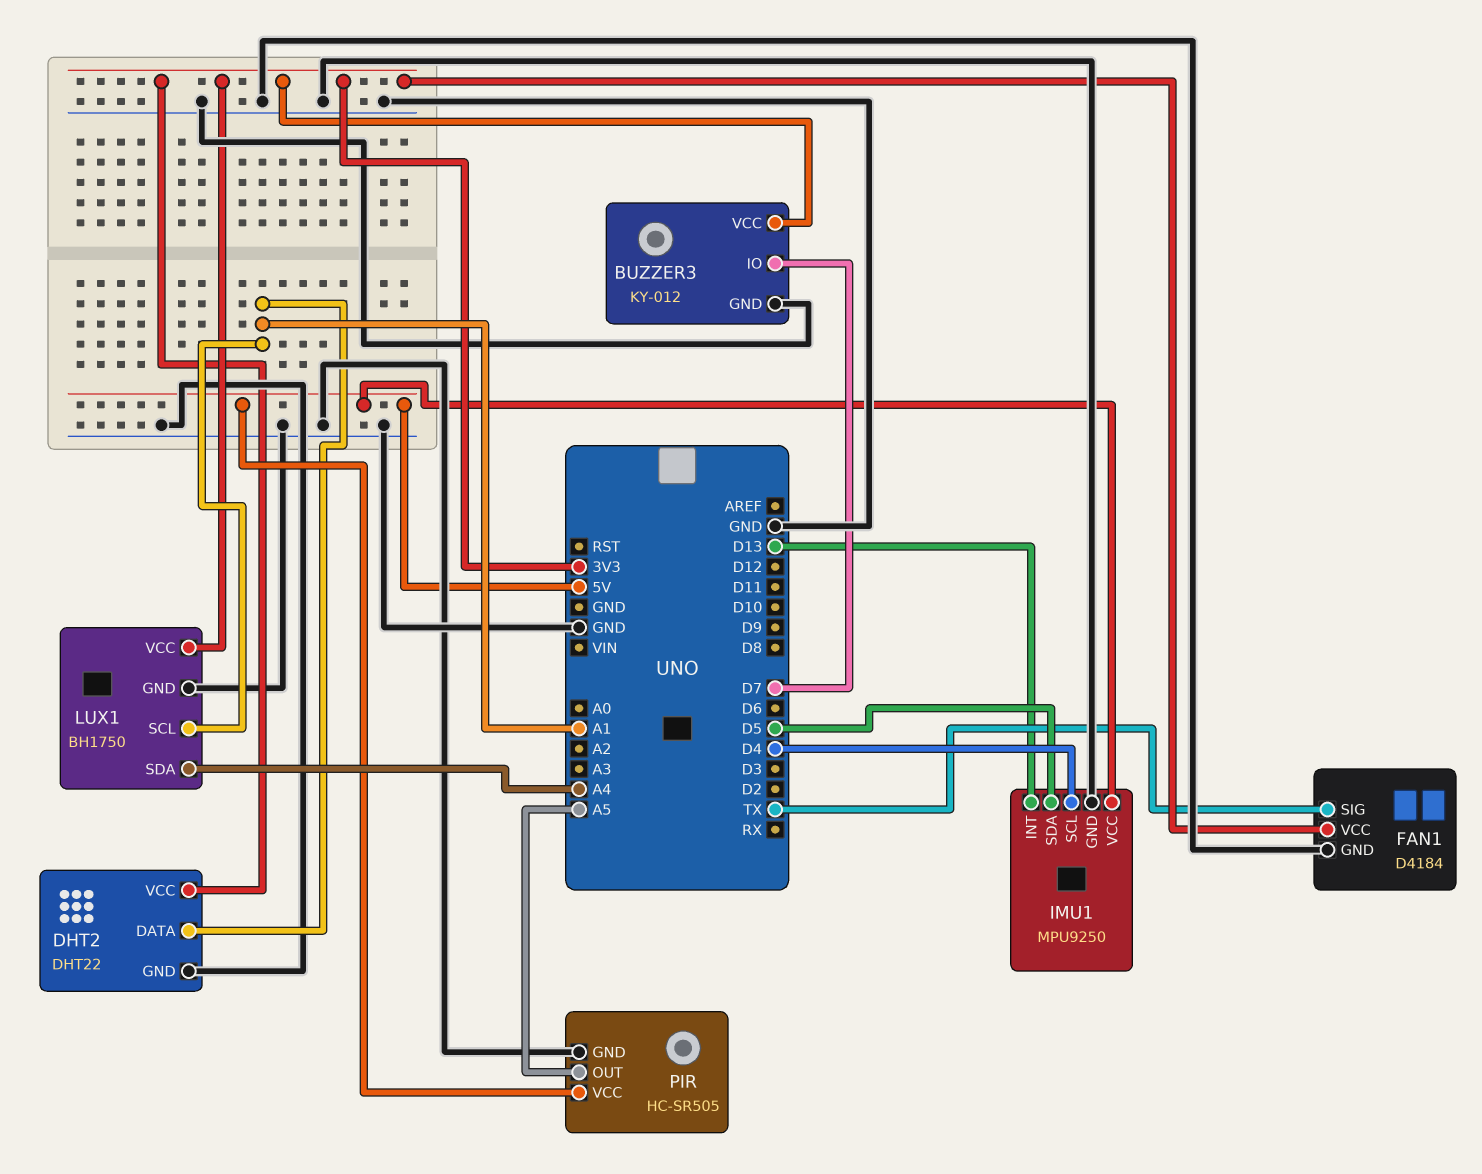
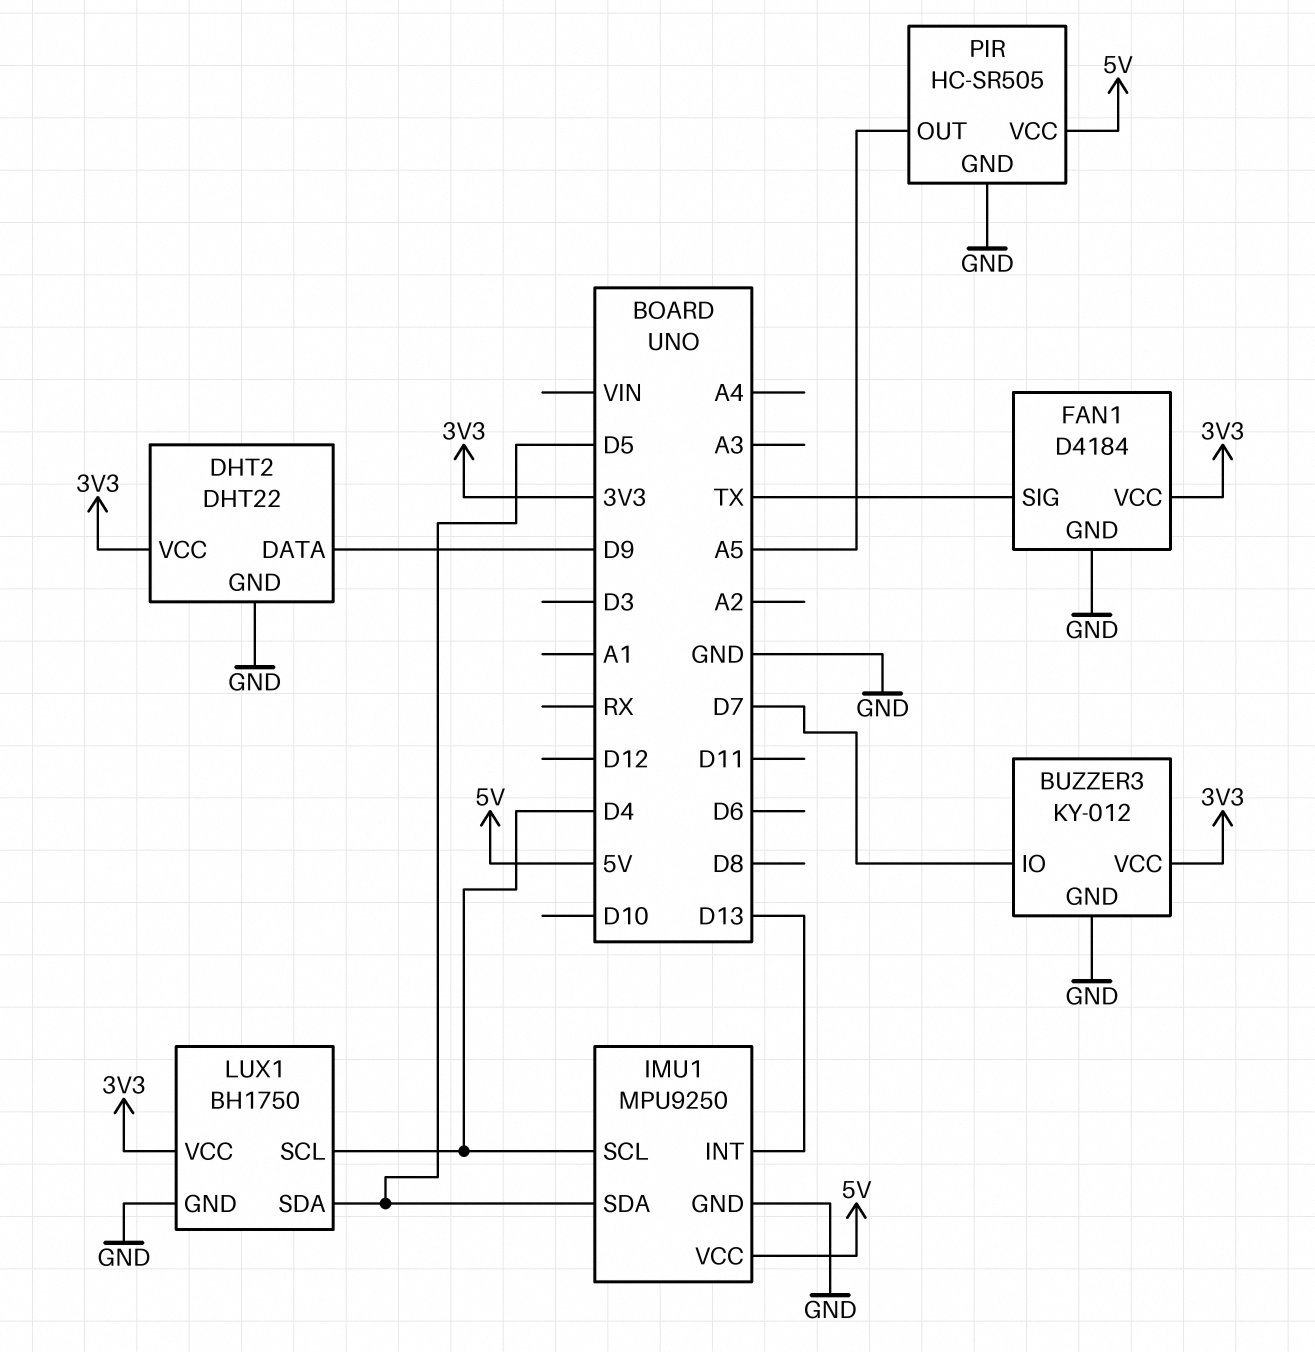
DHT2 pin DATA: A1 -> D9
LUX1 pin SCL: A1 -> D4
LUX1 pin SDA: A4 -> D5

